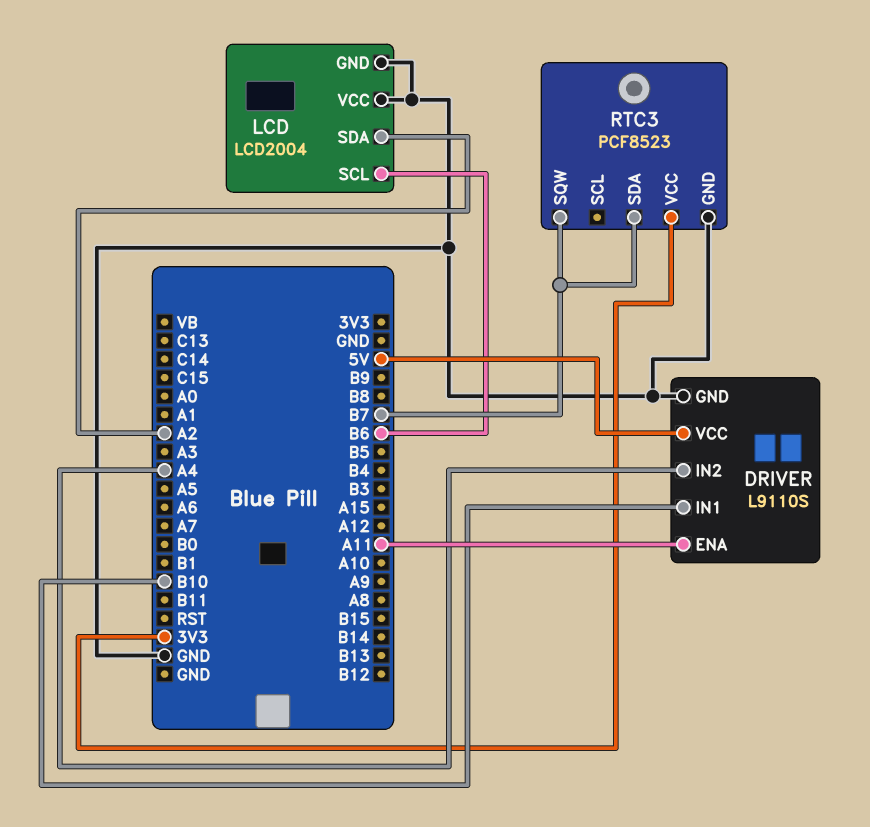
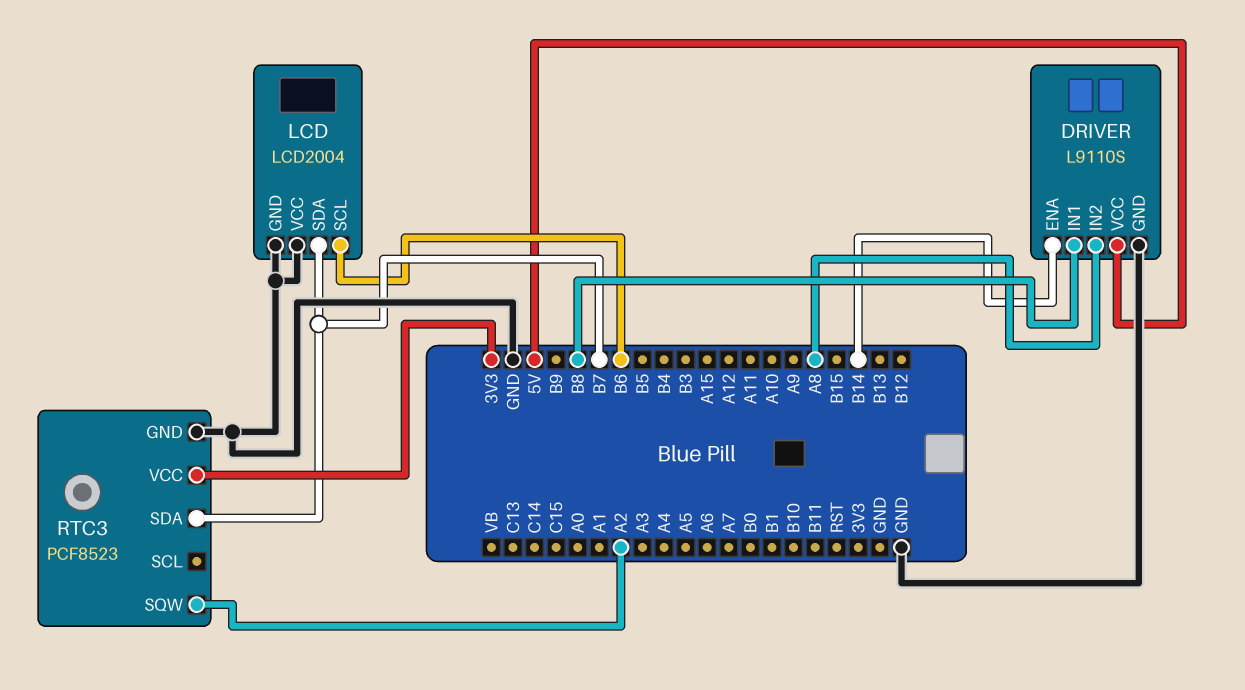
DRIVER pin ENA: A11 -> B14
DRIVER pin IN1: B10 -> B8
DRIVER pin IN2: A4 -> A8
LCD pin SDA: A2 -> B7
RTC3 pin SQW: B7 -> A2

